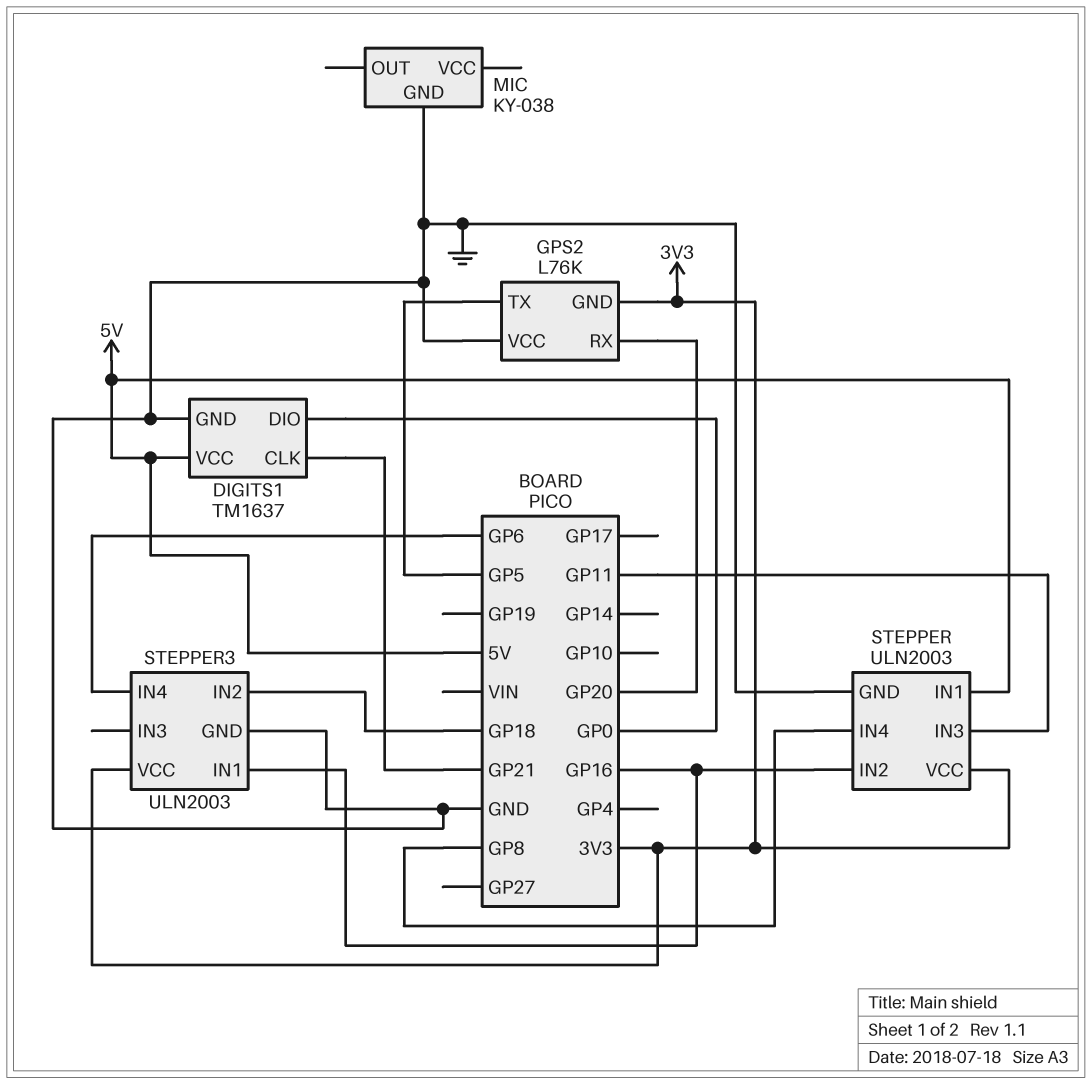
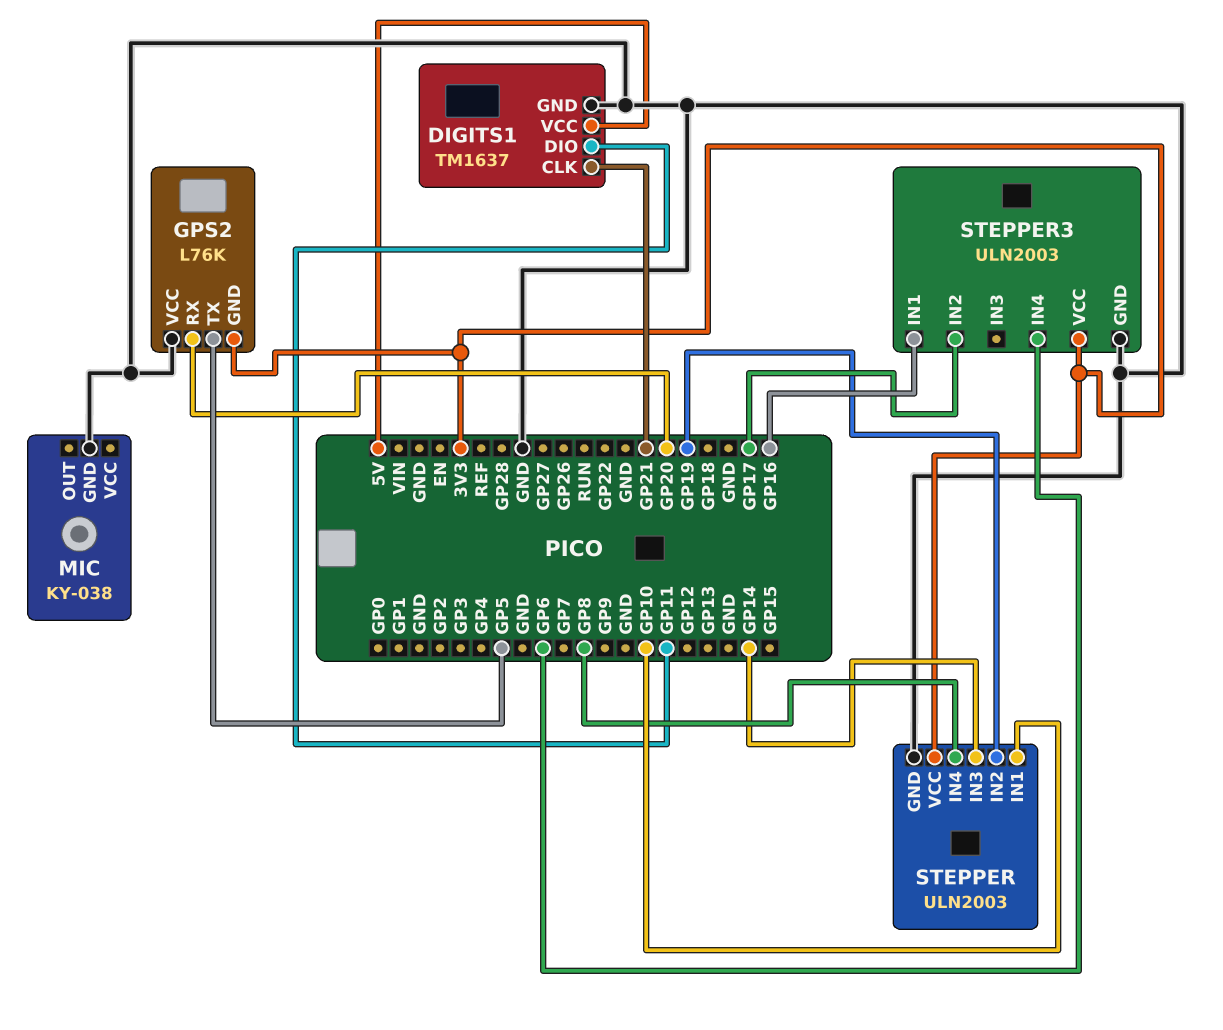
DIGITS1 pin DIO: GP0 -> GP11
STEPPER pin IN1: 5V -> GP10
STEPPER pin IN2: GP16 -> GP19
STEPPER pin IN3: GP11 -> GP14
STEPPER3 pin IN2: GP18 -> GP17

